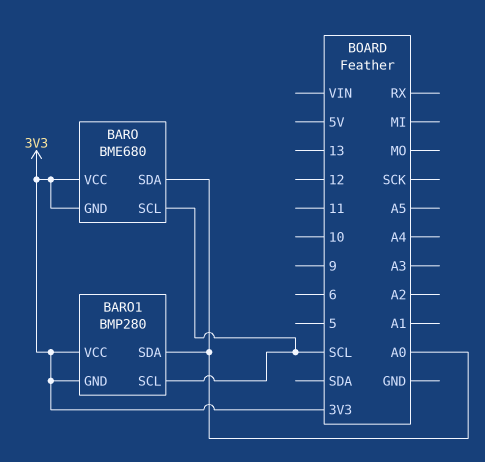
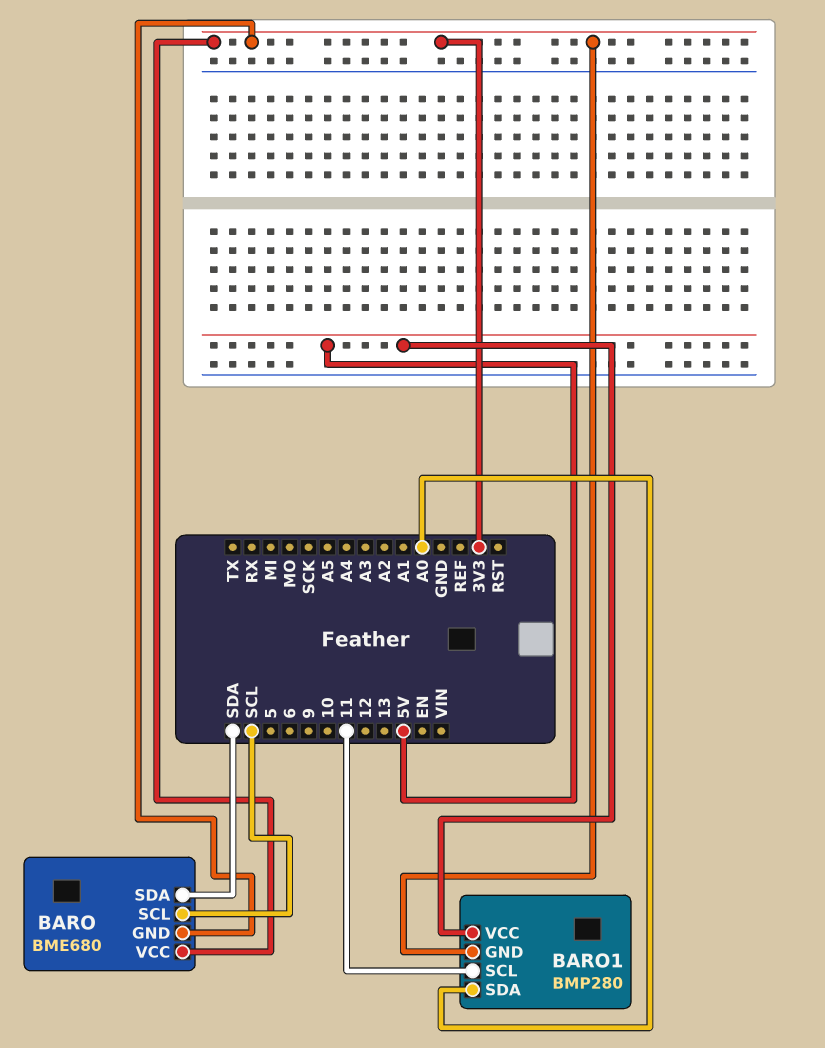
BARO pin SDA: A0 -> SDA
BARO1 pin SCL: SCL -> 11
BARO1 pin VCC: 3V3 -> 5V

